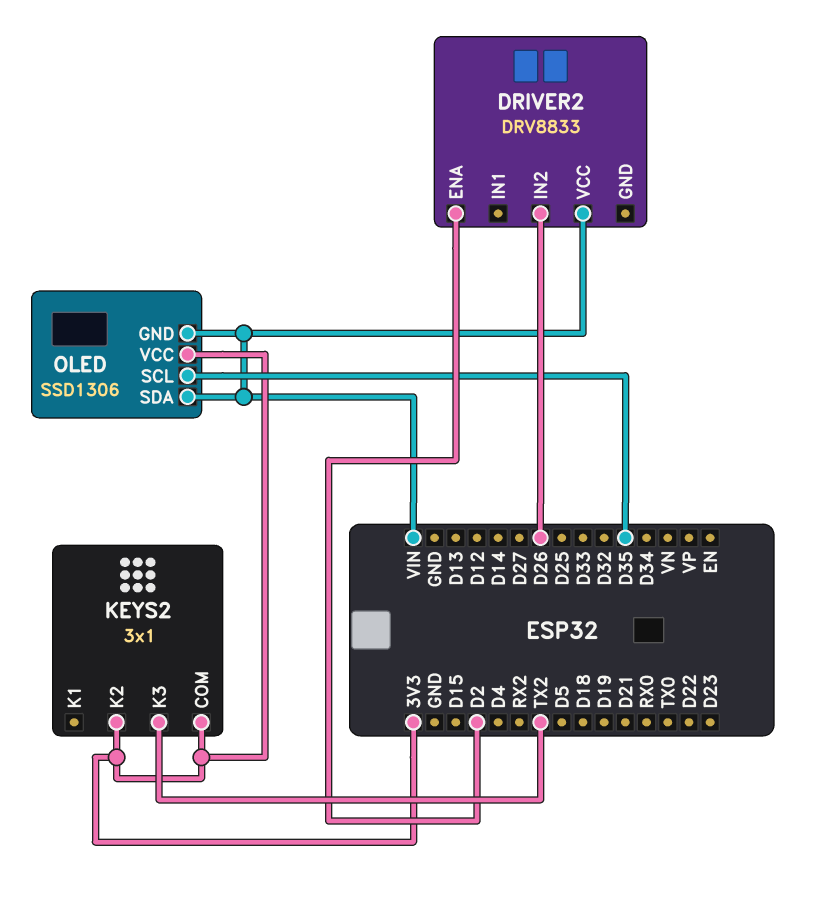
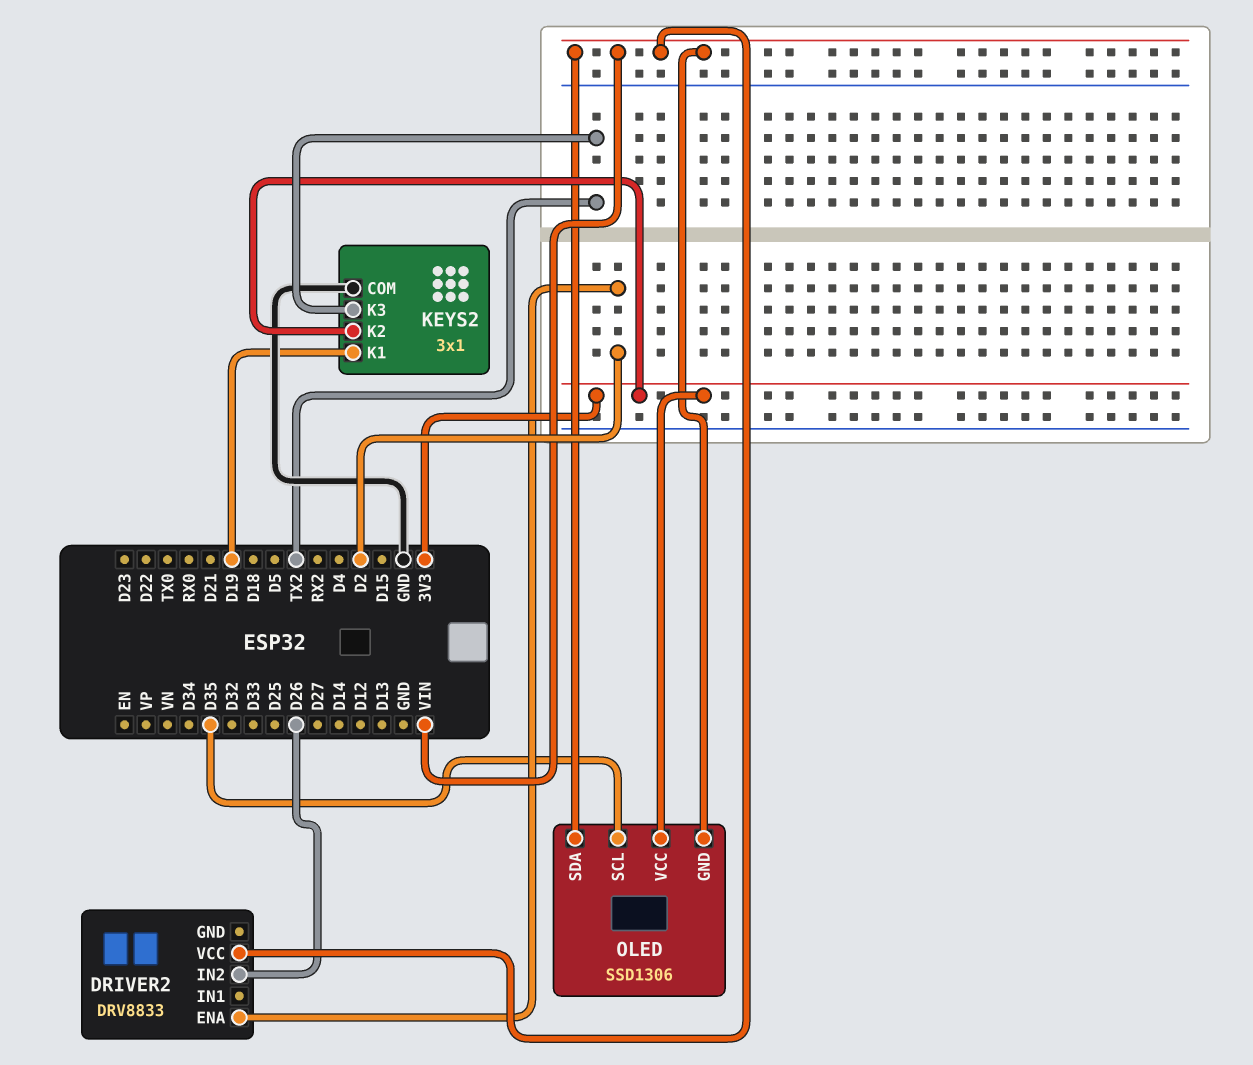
KEYS2 pin COM: 3V3 -> GND
KEYS2 pin K1: none -> D19

